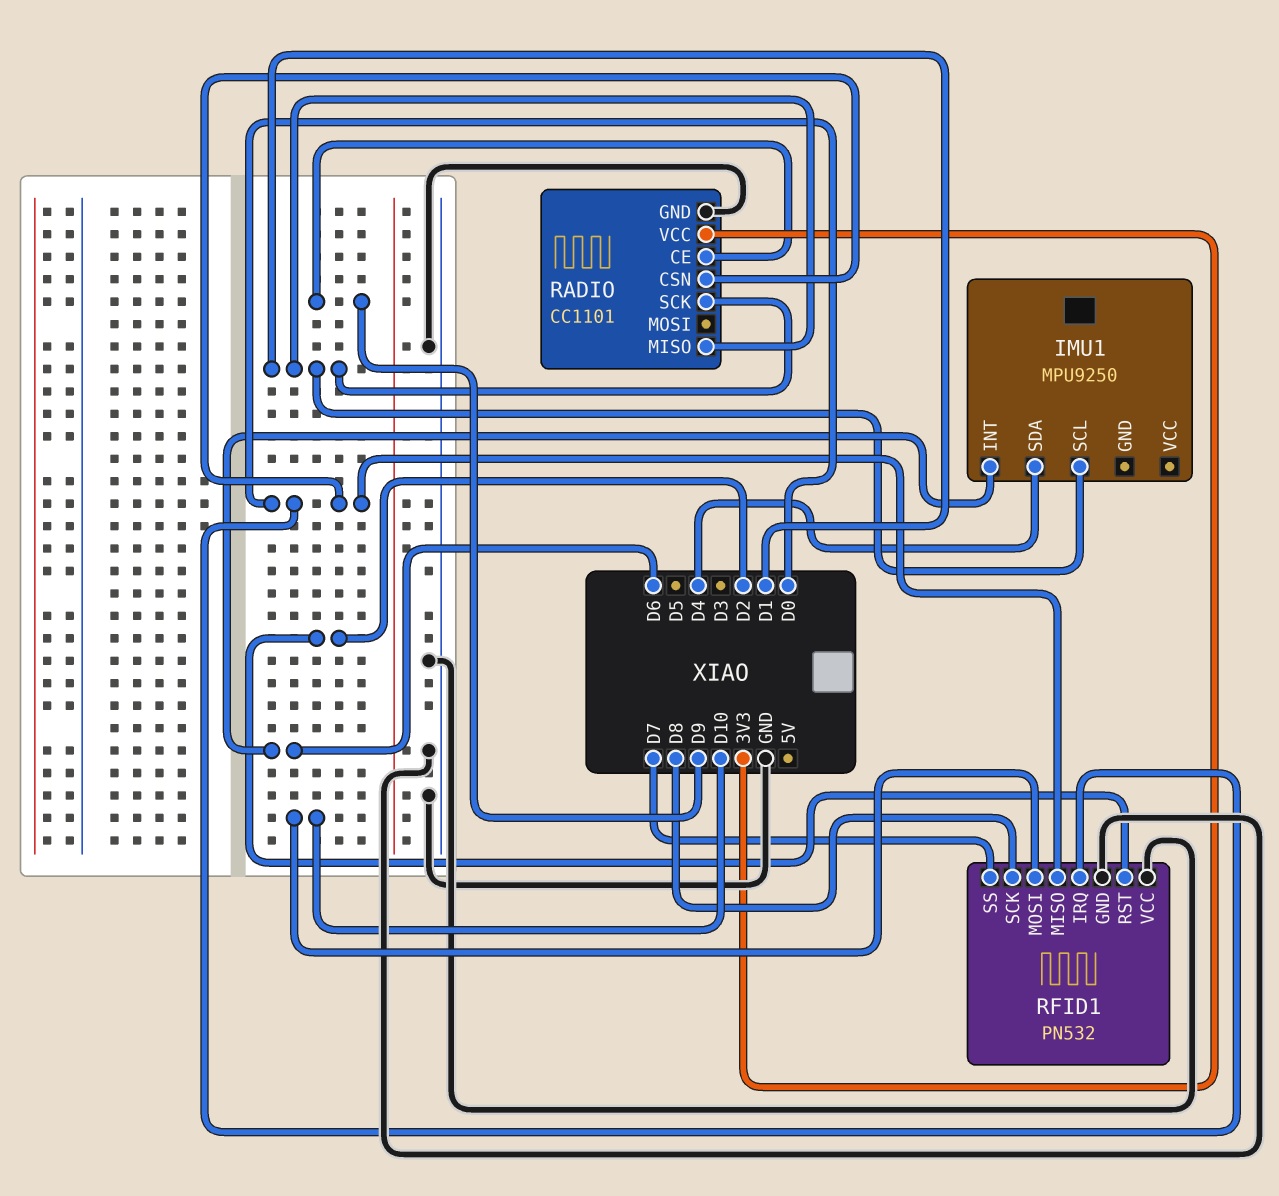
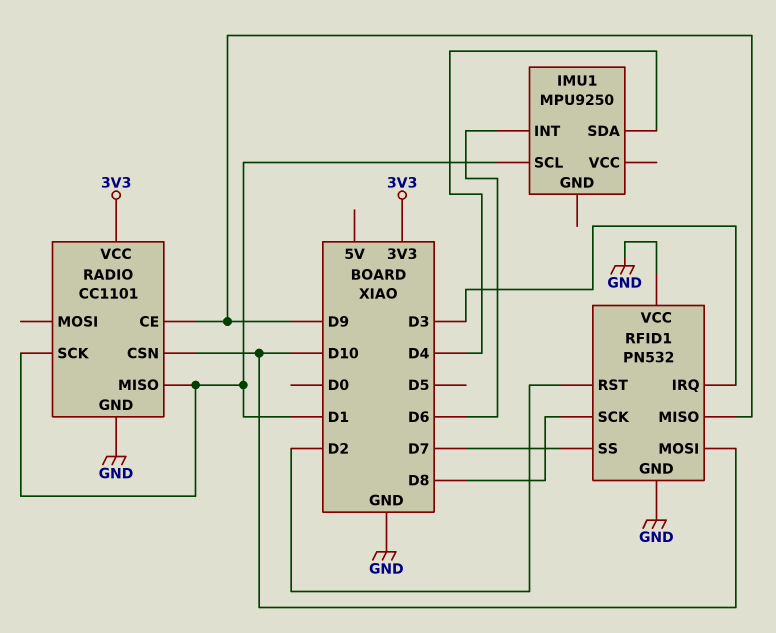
RADIO pin CSN: D0 -> D10
RFID1 pin IRQ: D0 -> D3
RFID1 pin MISO: D0 -> D9

